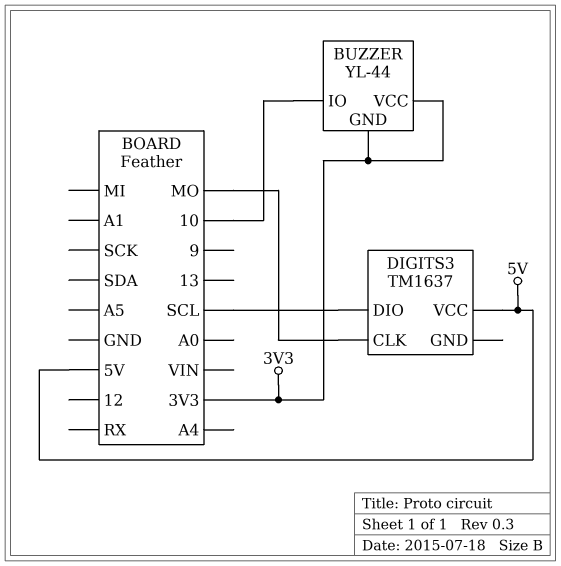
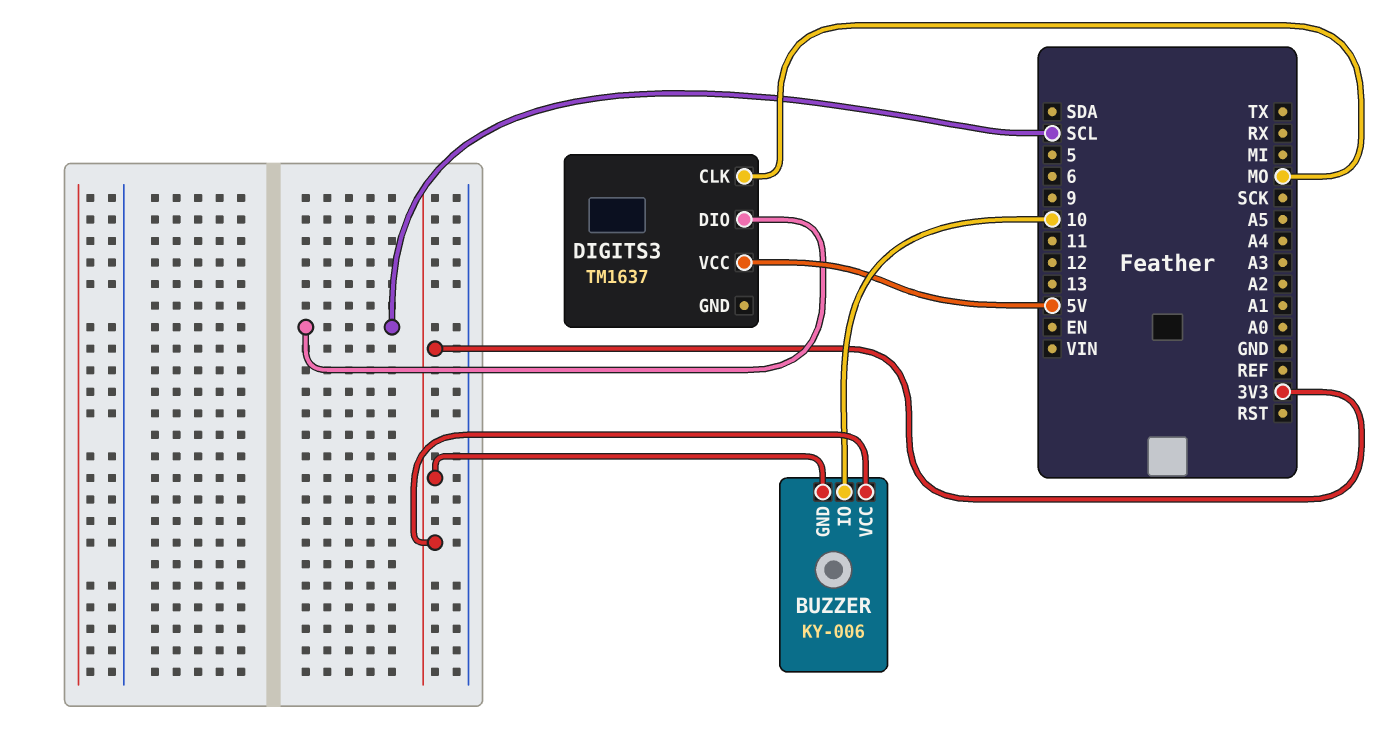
BUZZER: YL-44 -> KY-006

